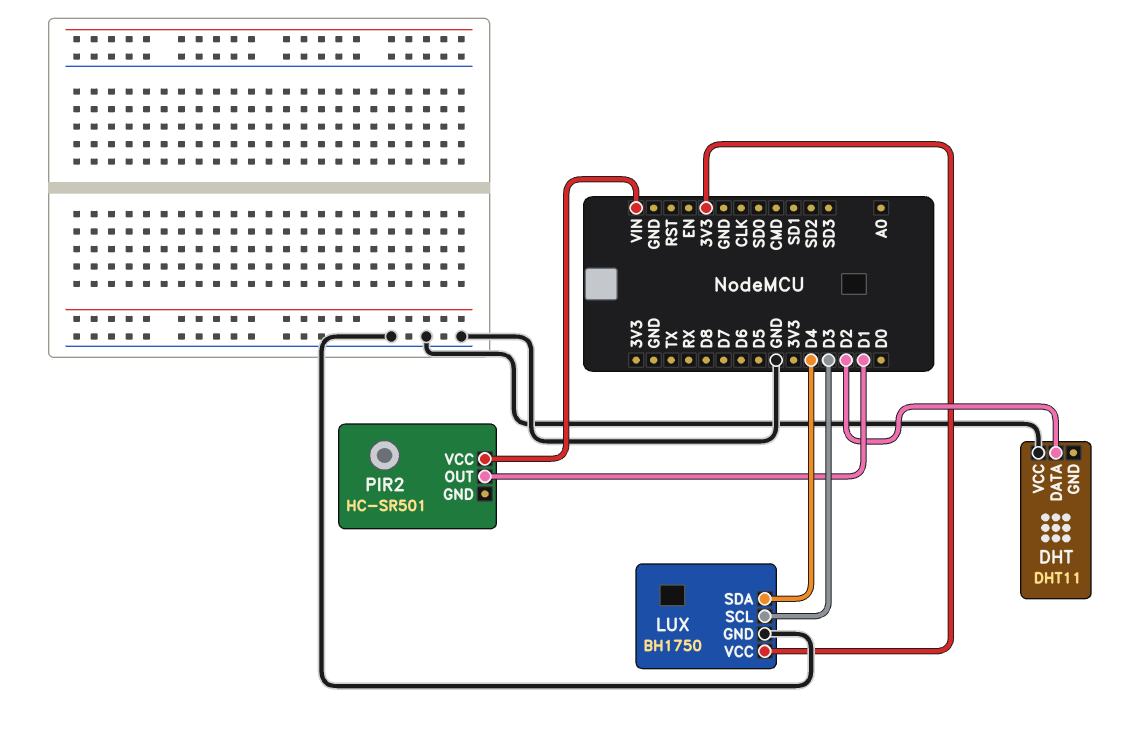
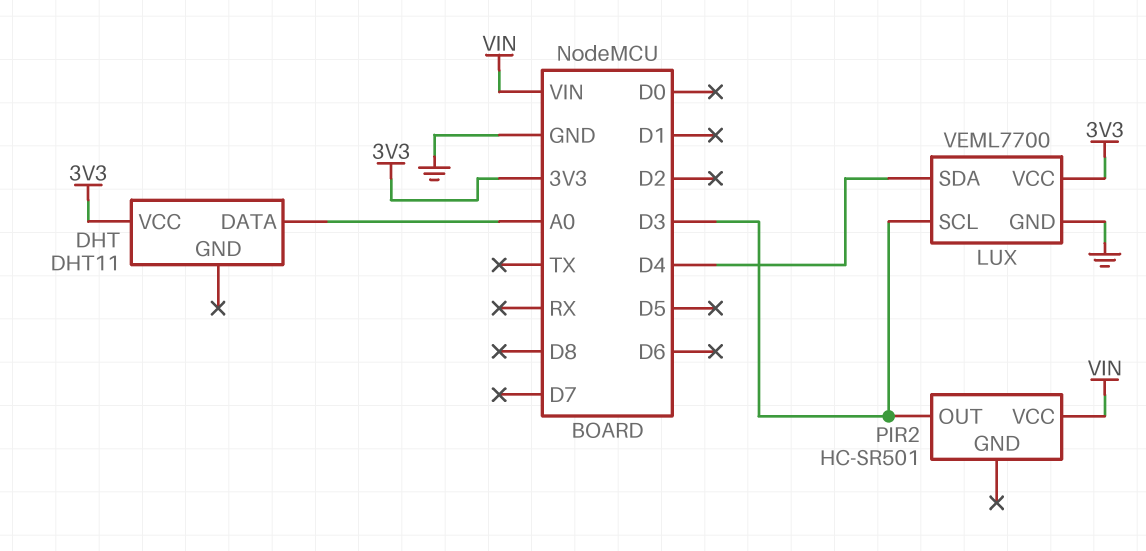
DHT pin DATA: D2 -> A0
DHT pin VCC: GND -> 3V3
LUX: BH1750 -> VEML7700
PIR2 pin OUT: D1 -> D3

